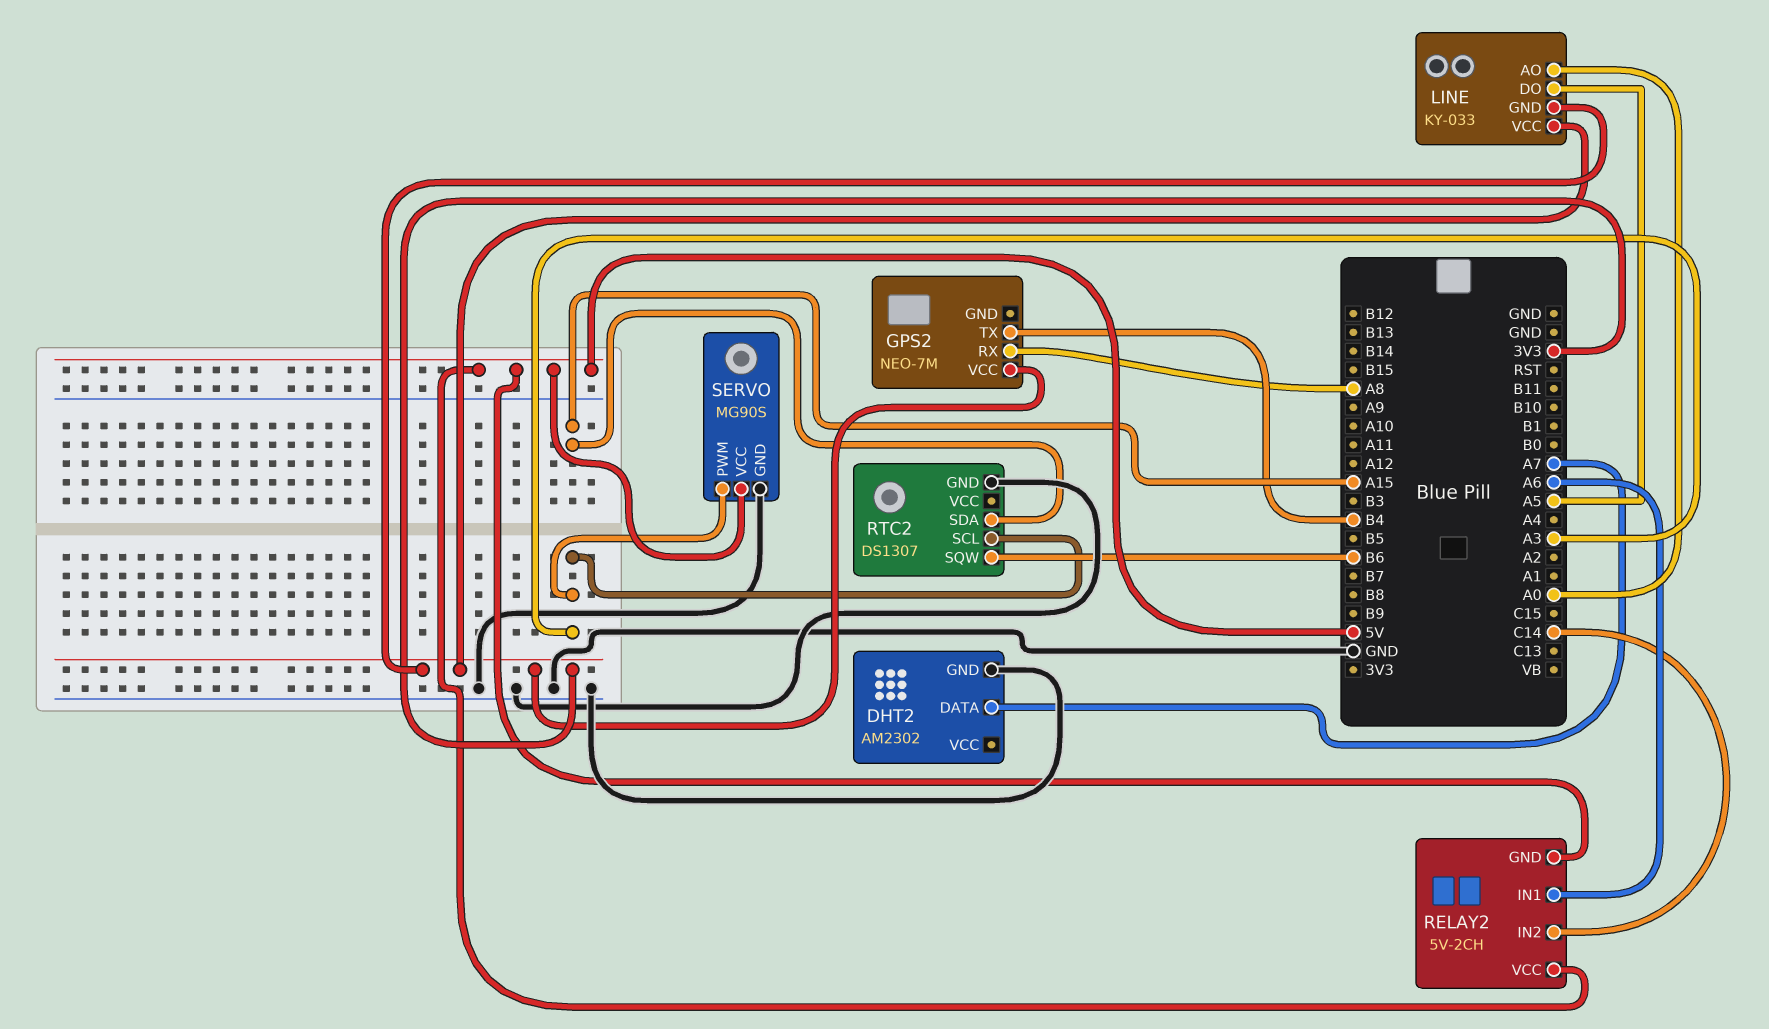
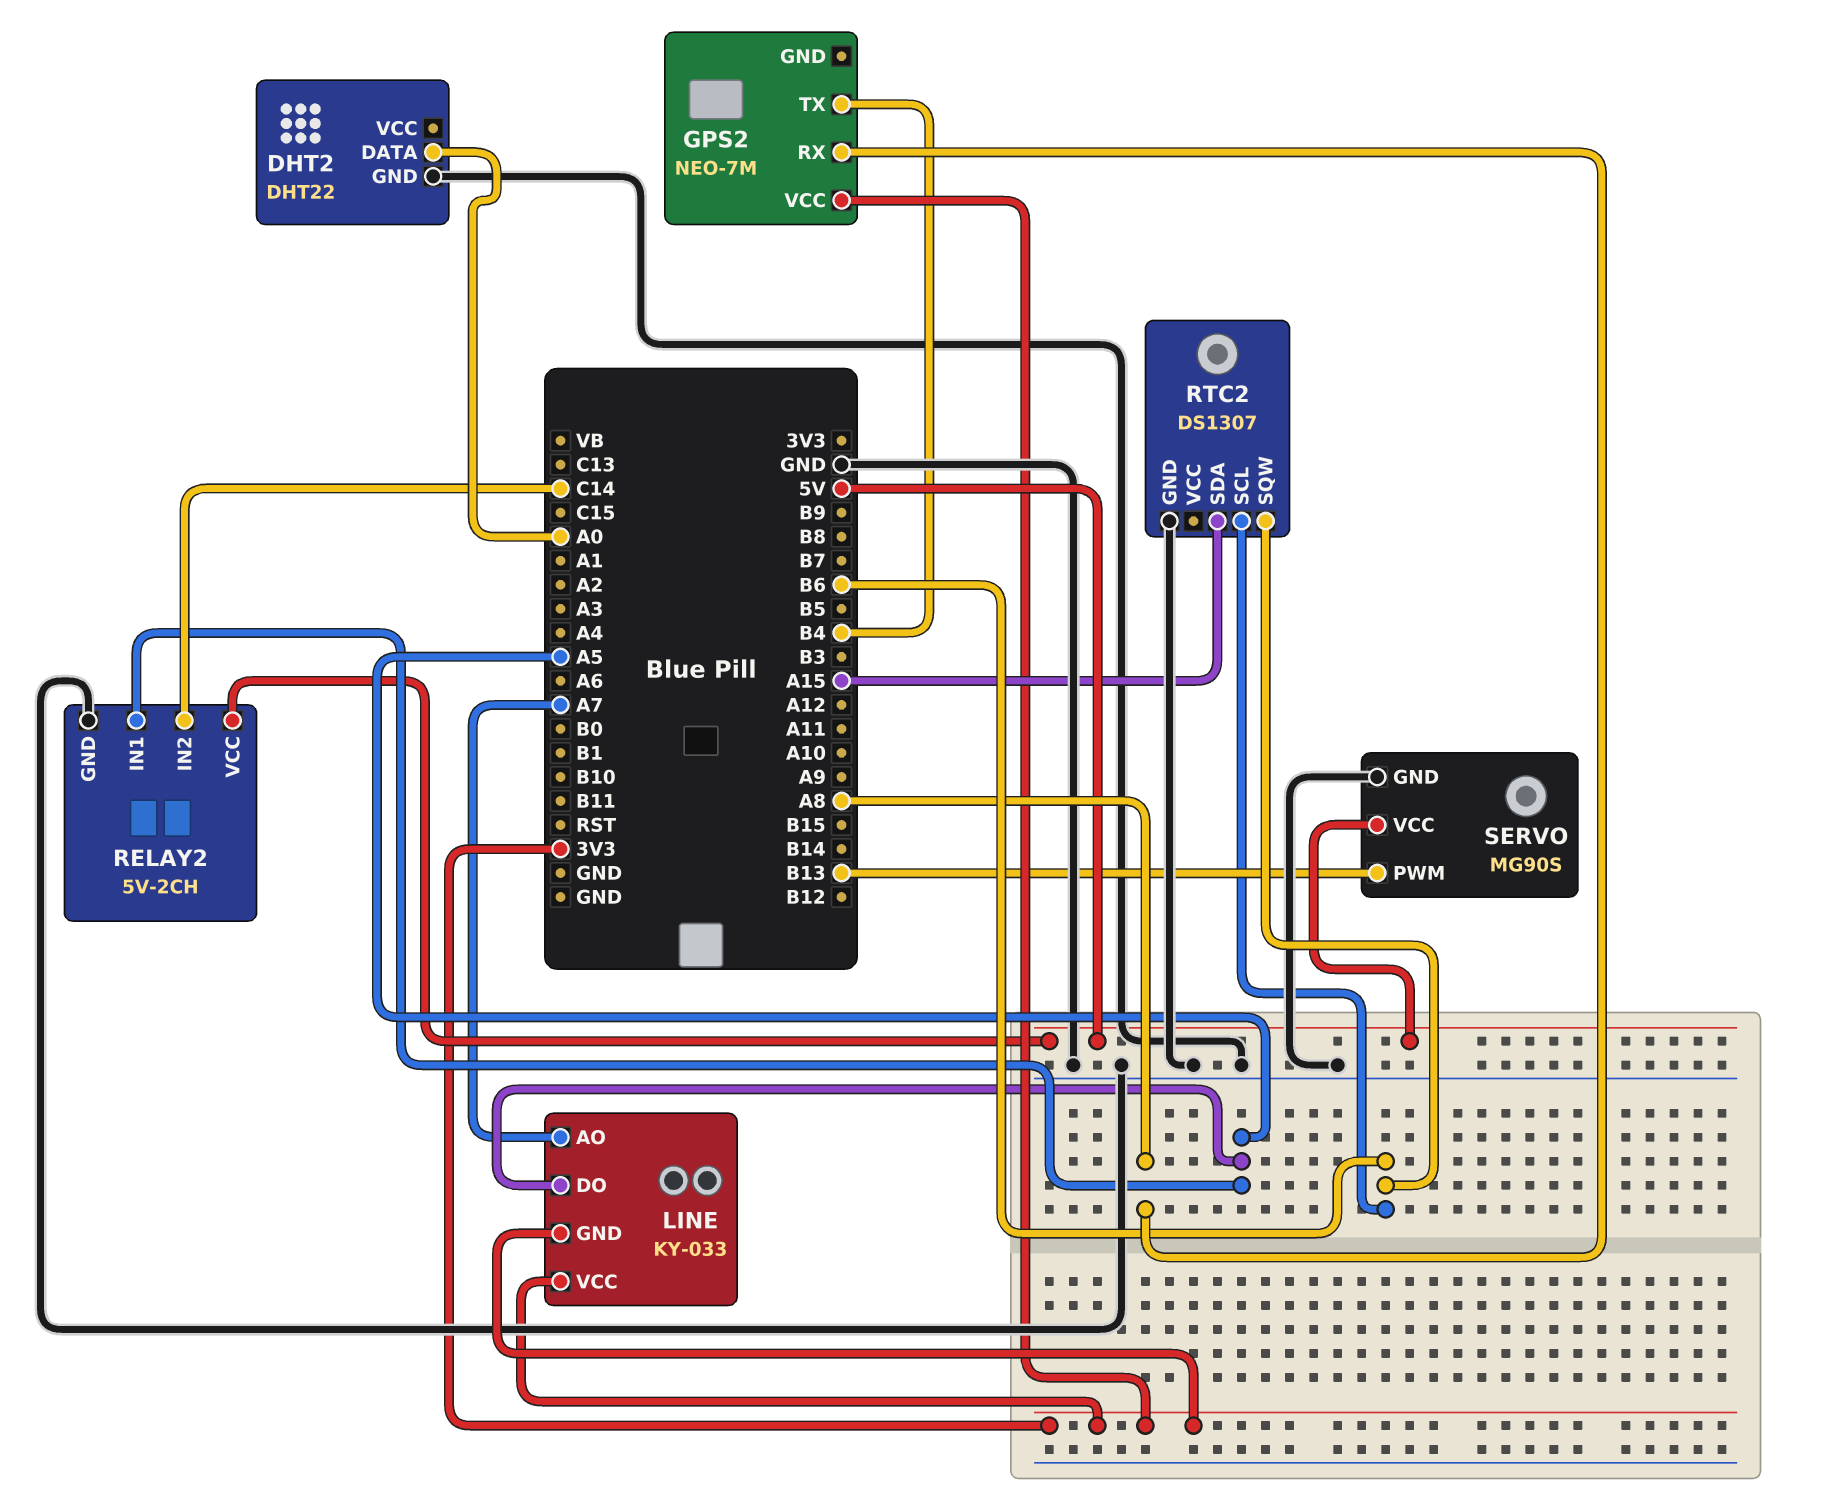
DHT2: AM2302 -> DHT22
DHT2 pin DATA: A7 -> A0
LINE pin AO: A0 -> A7
RELAY2 pin GND: 5V -> GND
RELAY2 pin IN1: A6 -> A5
RTC2 pin SCL: A3 -> B6
SERVO pin PWM: A3 -> B13

